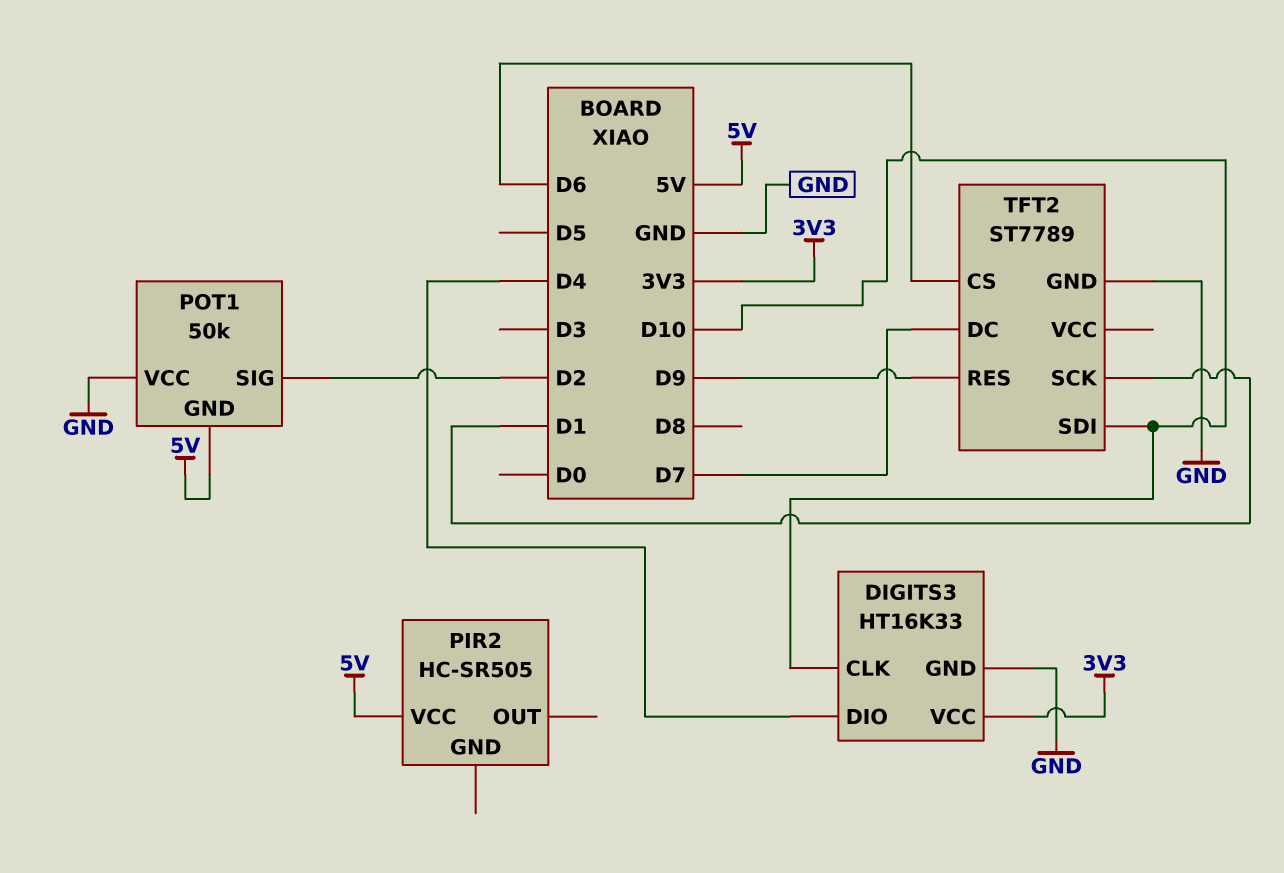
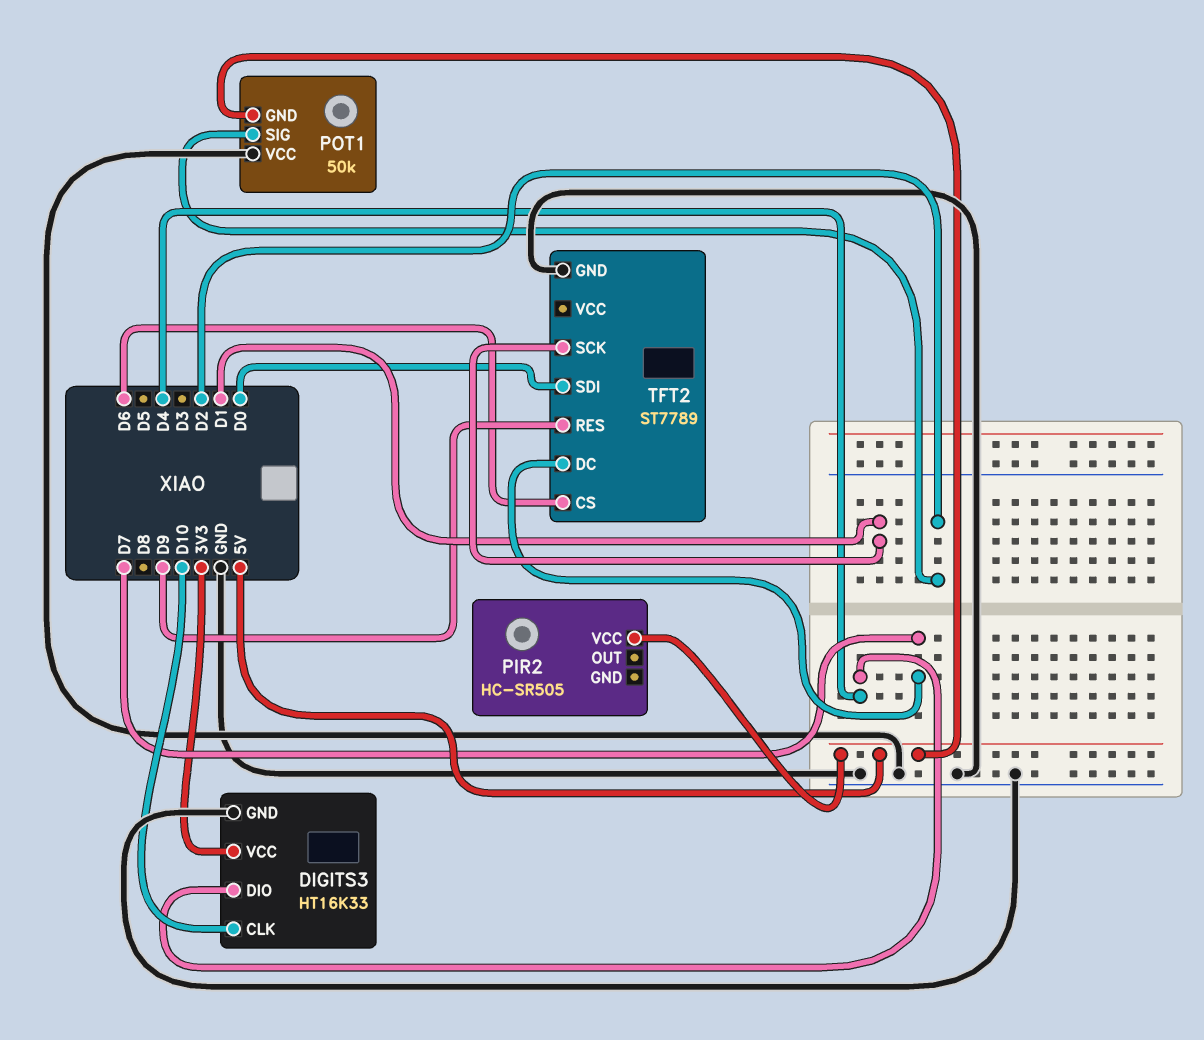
TFT2 pin SDI: D10 -> D0

